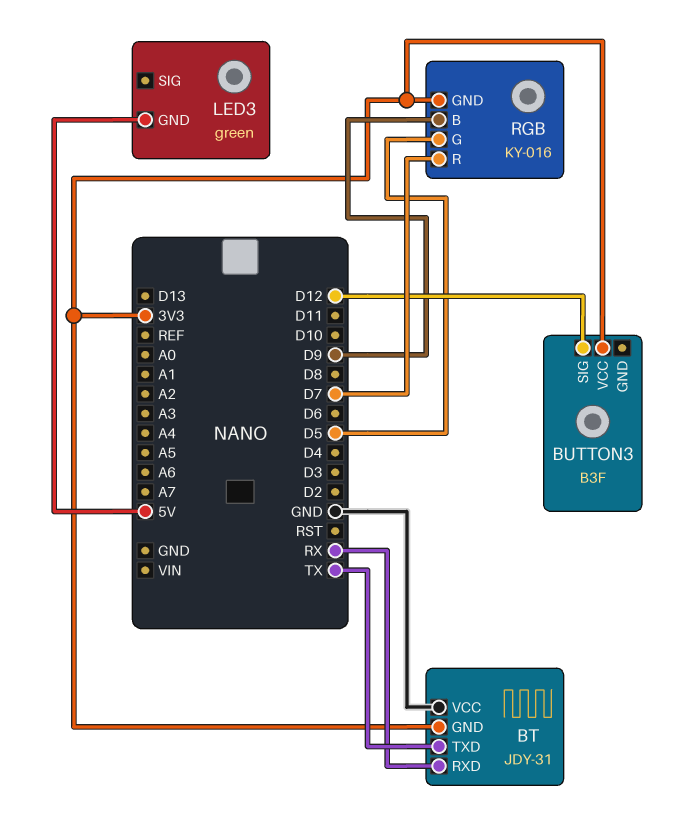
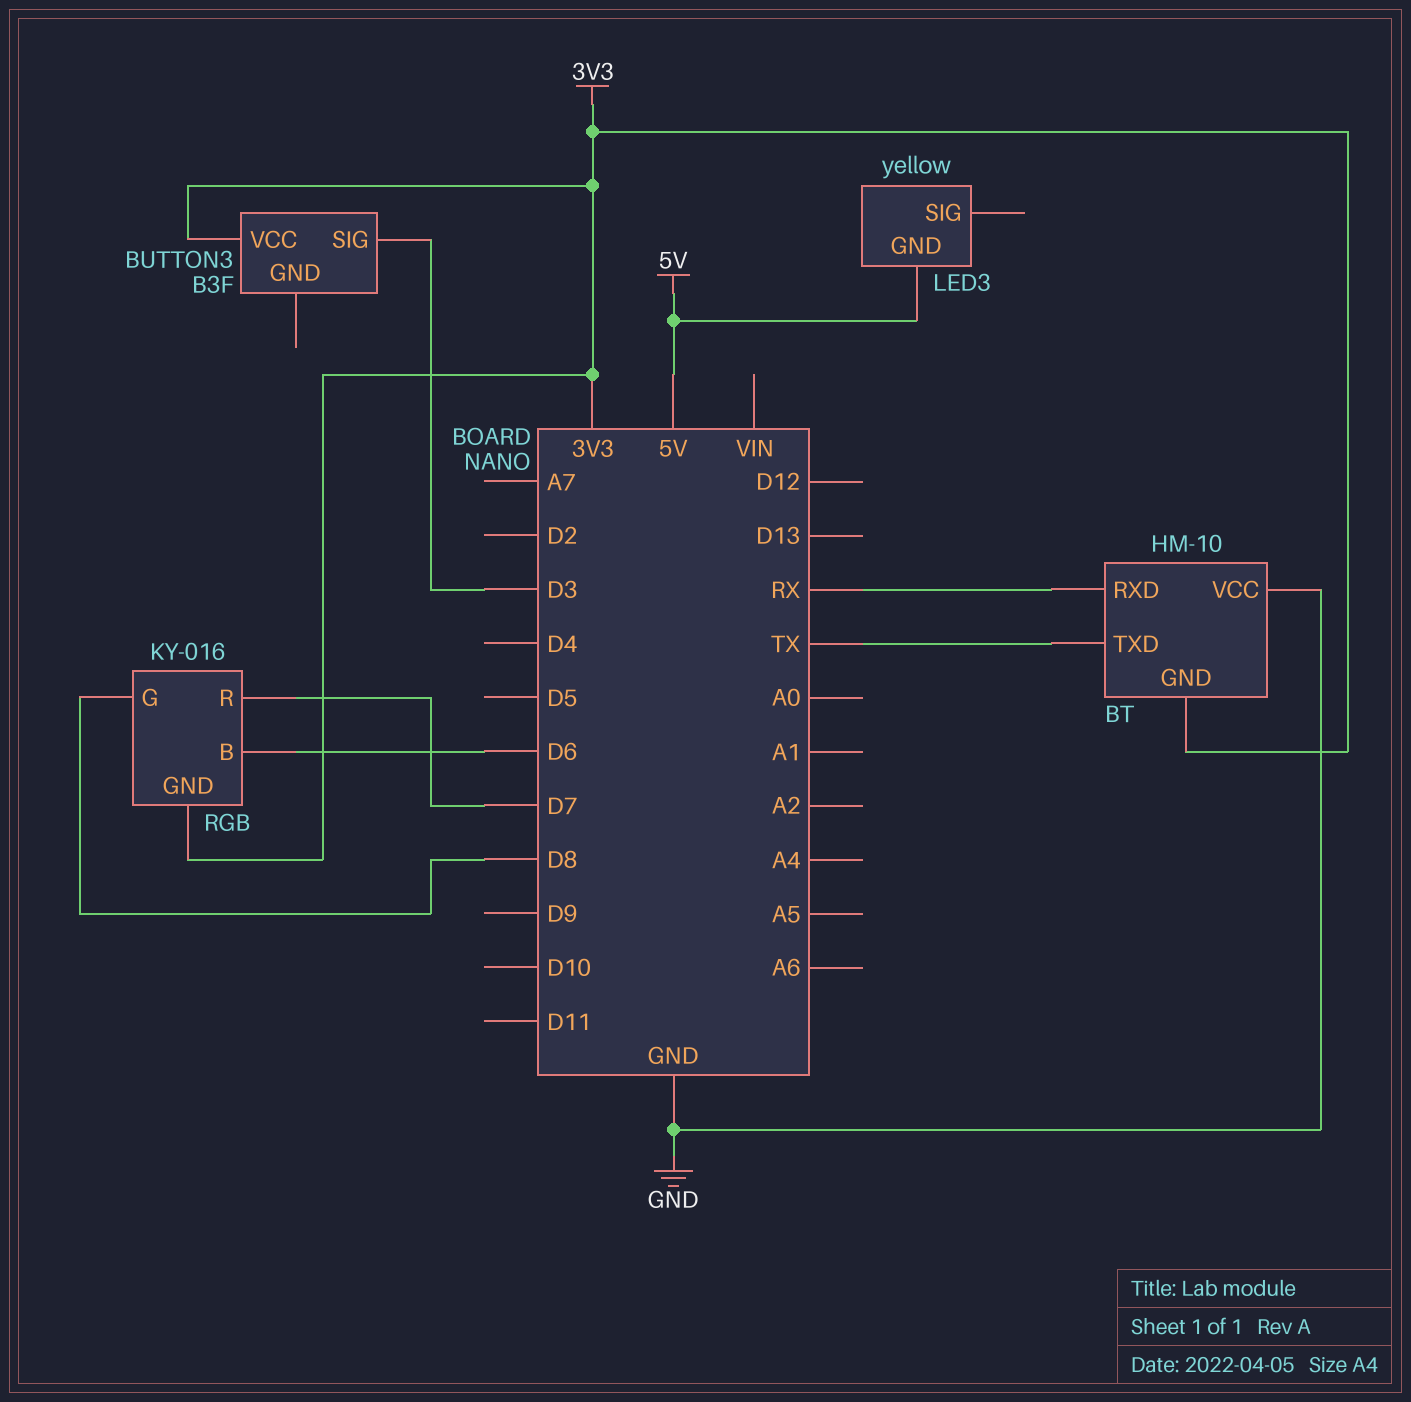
BT: JDY-31 -> HM-10
BUTTON3 pin SIG: D12 -> D3
LED3: green -> yellow
RGB pin B: D9 -> D6
RGB pin G: D5 -> D8

